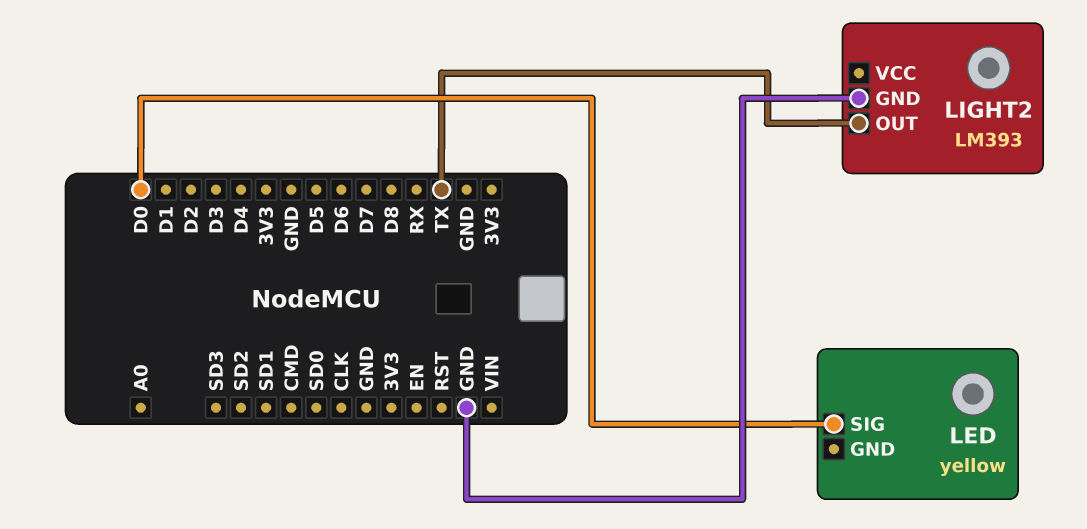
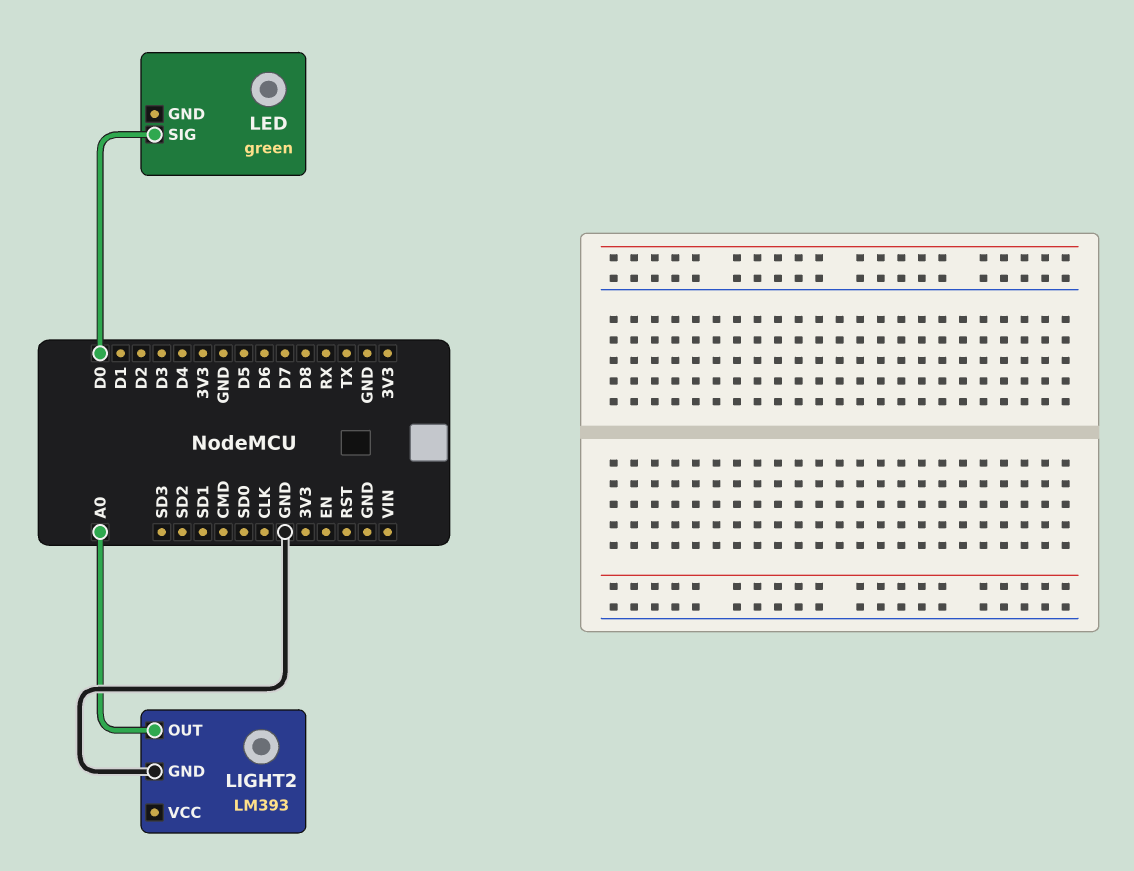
LED: yellow -> green
LIGHT2 pin OUT: TX -> A0

